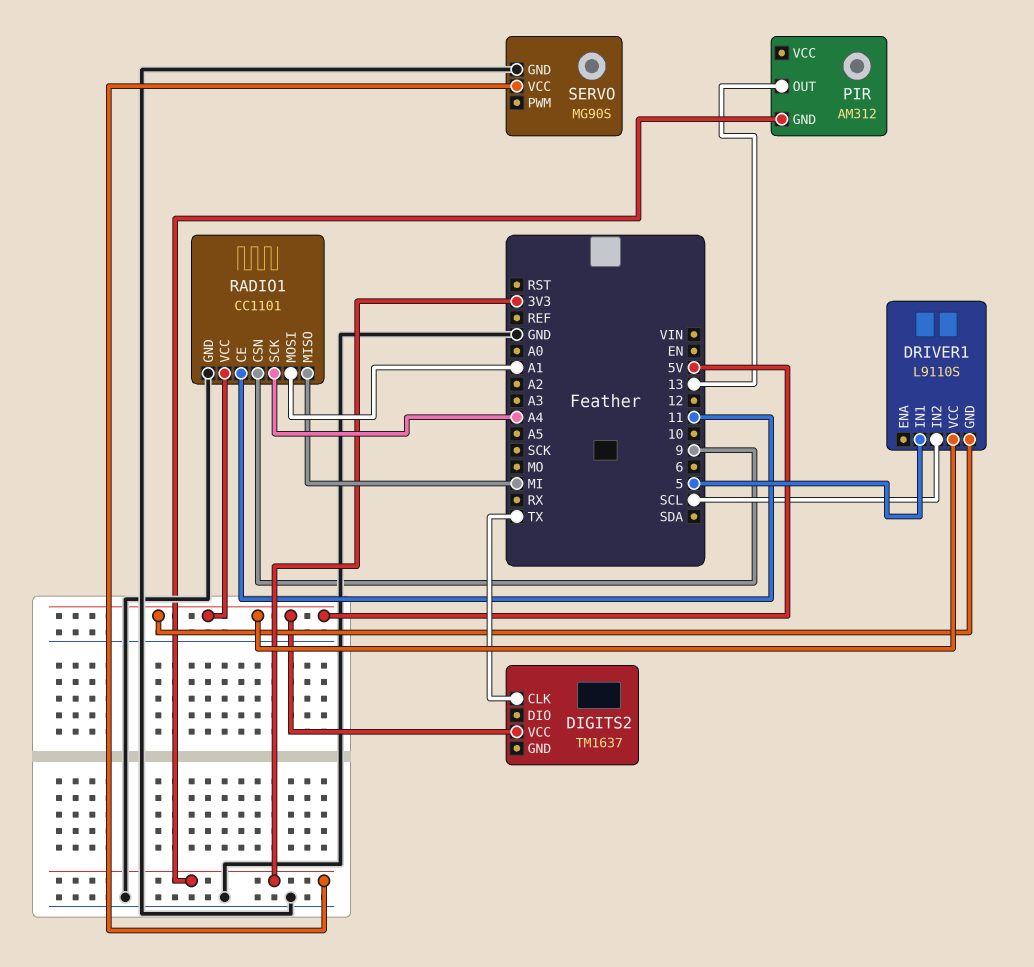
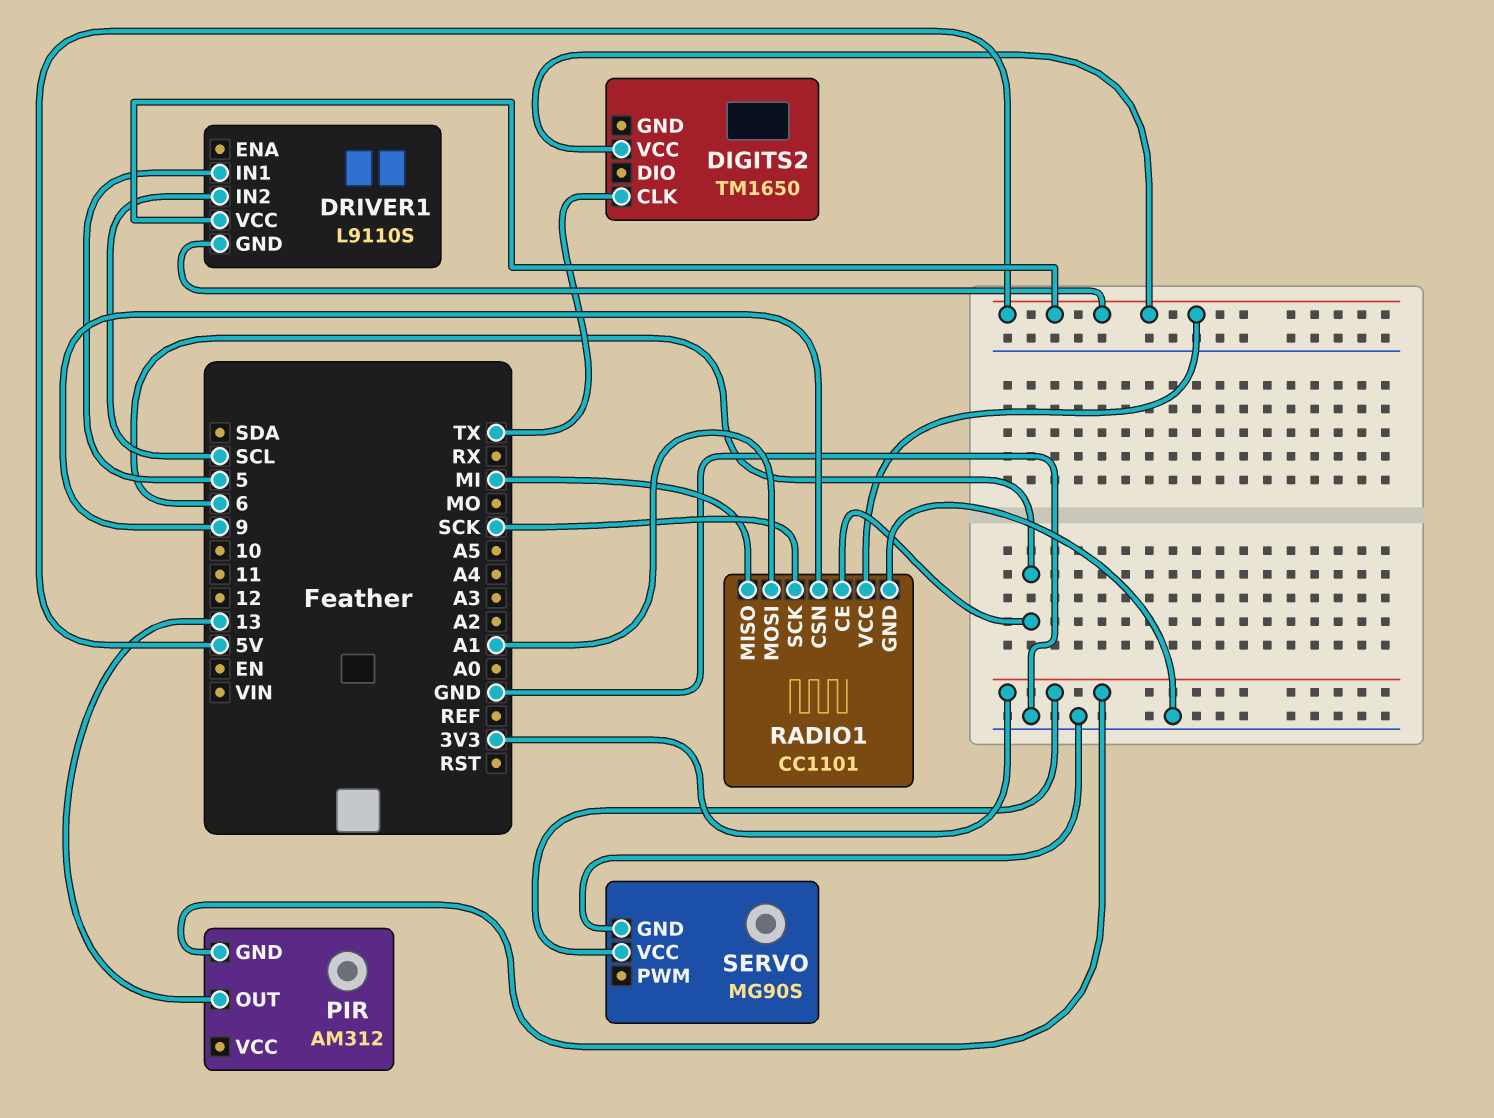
DIGITS2: TM1637 -> TM1650
RADIO1 pin CE: 11 -> 6
RADIO1 pin SCK: A4 -> SCK

